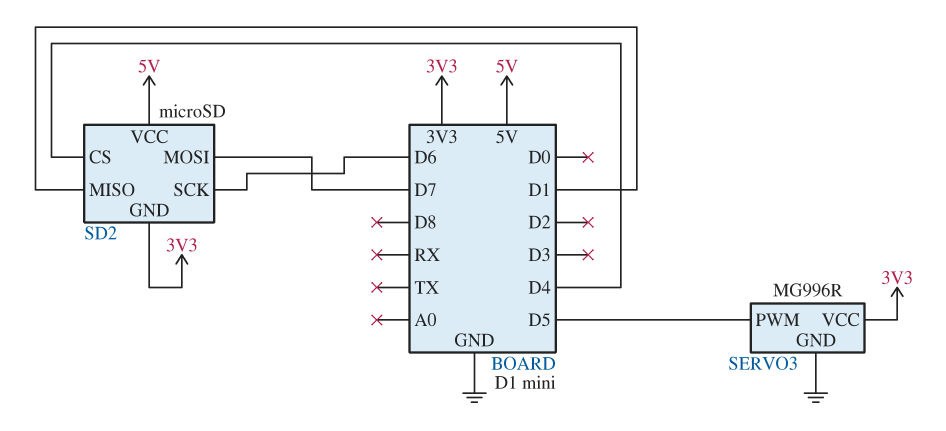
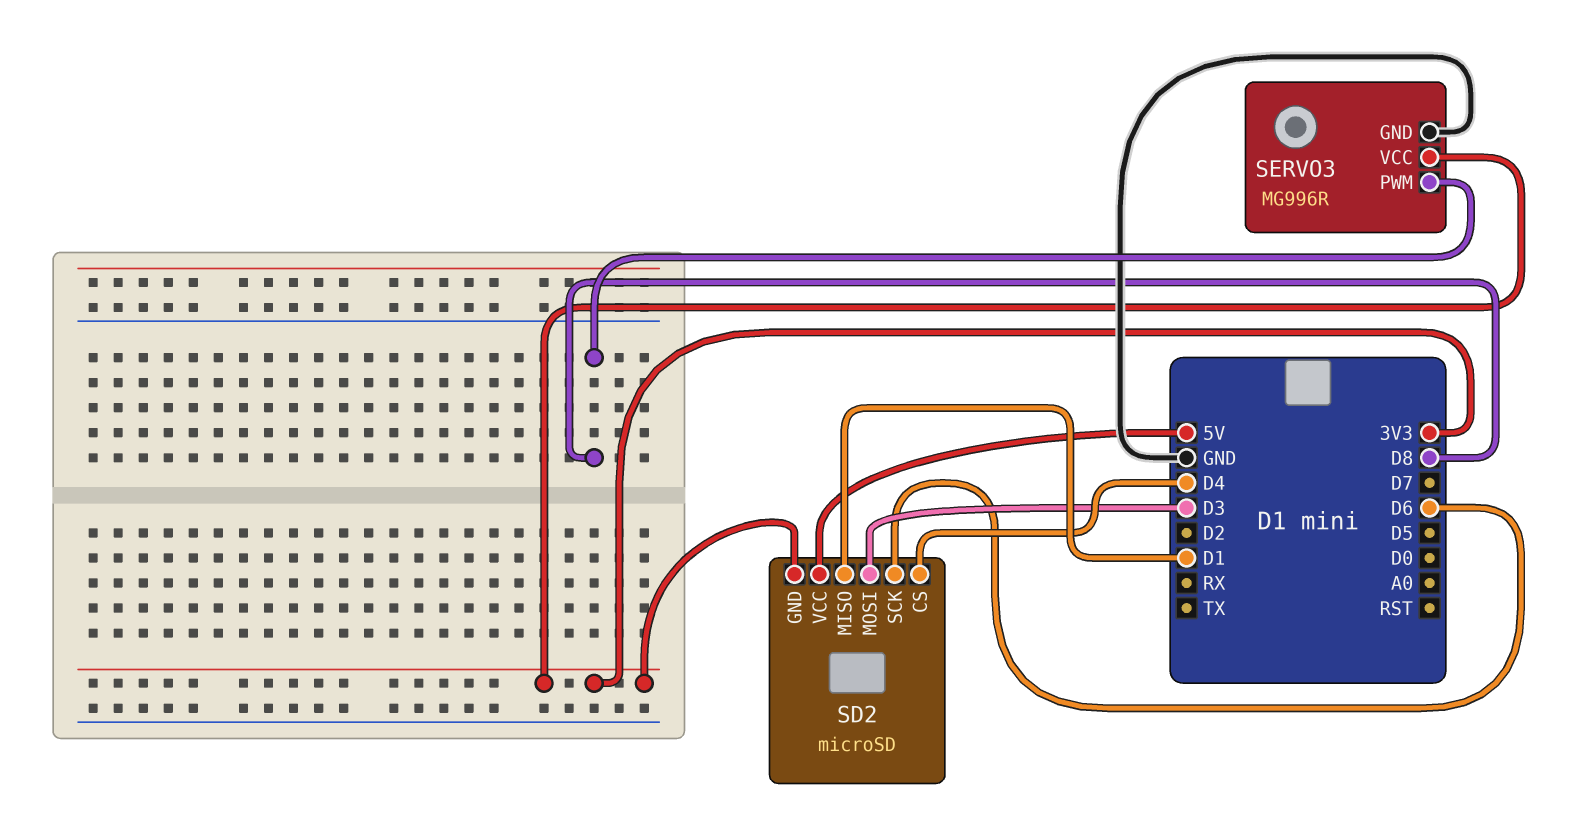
SD2 pin MOSI: D7 -> D3
SERVO3 pin PWM: D5 -> D8

